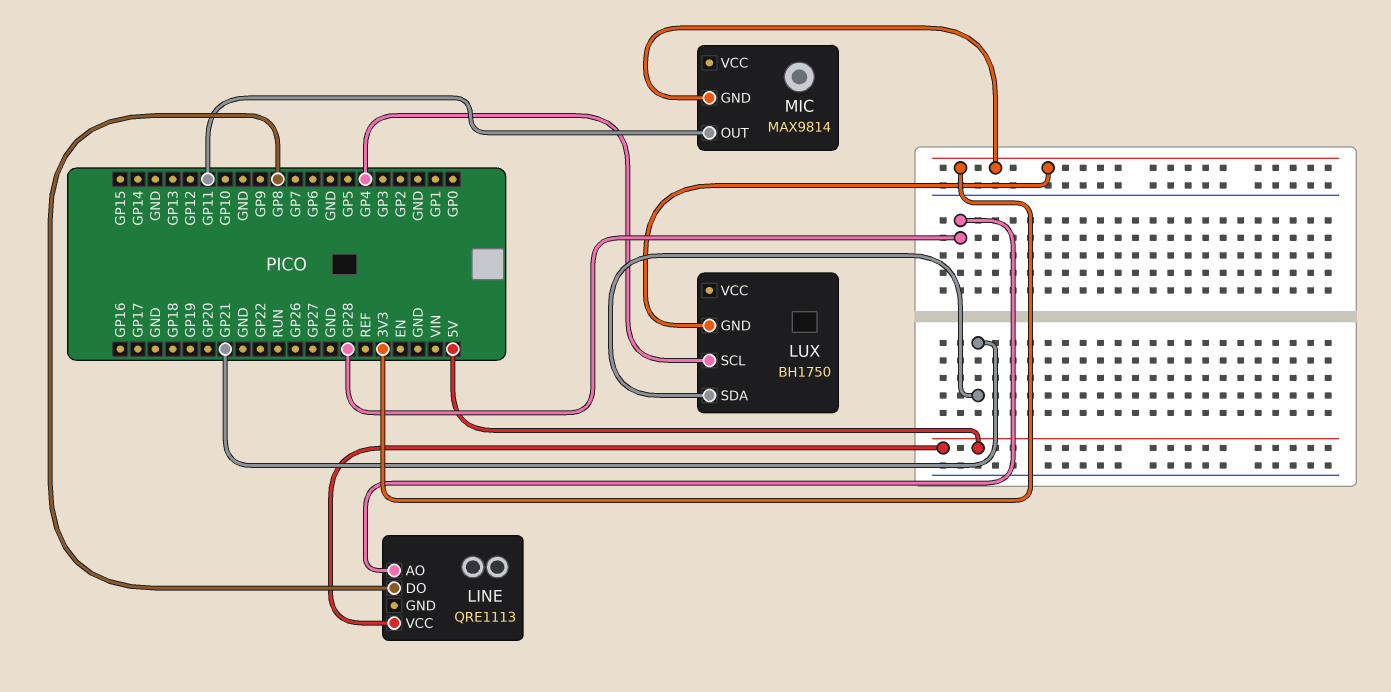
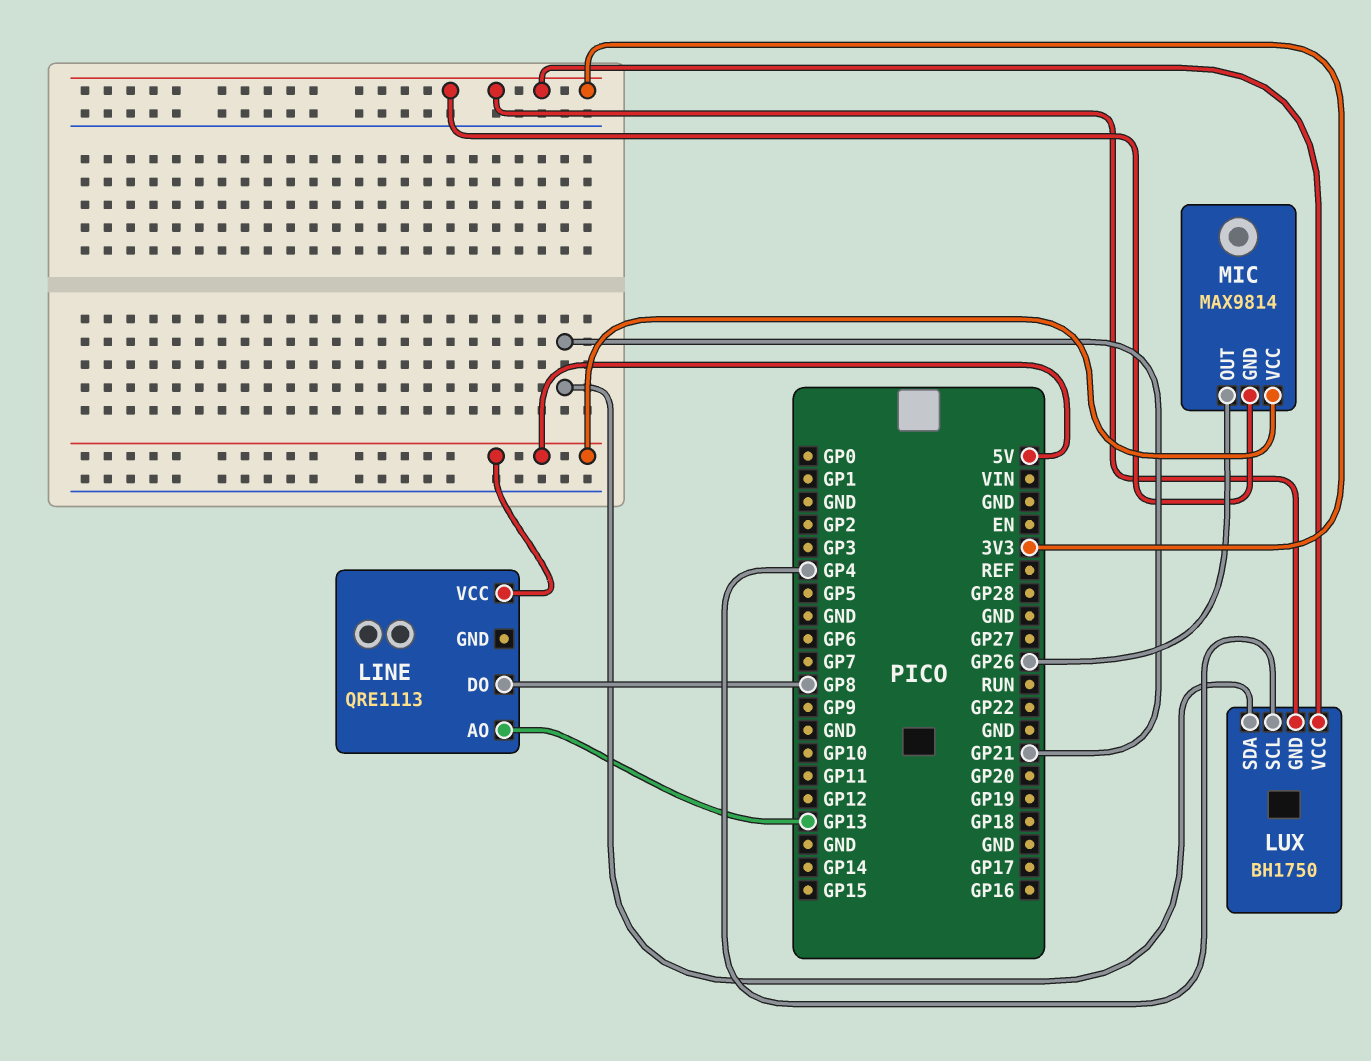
LINE pin AO: GP28 -> GP13
LUX pin VCC: none -> 3V3
MIC pin OUT: GP11 -> GP26
MIC pin VCC: none -> 5V

